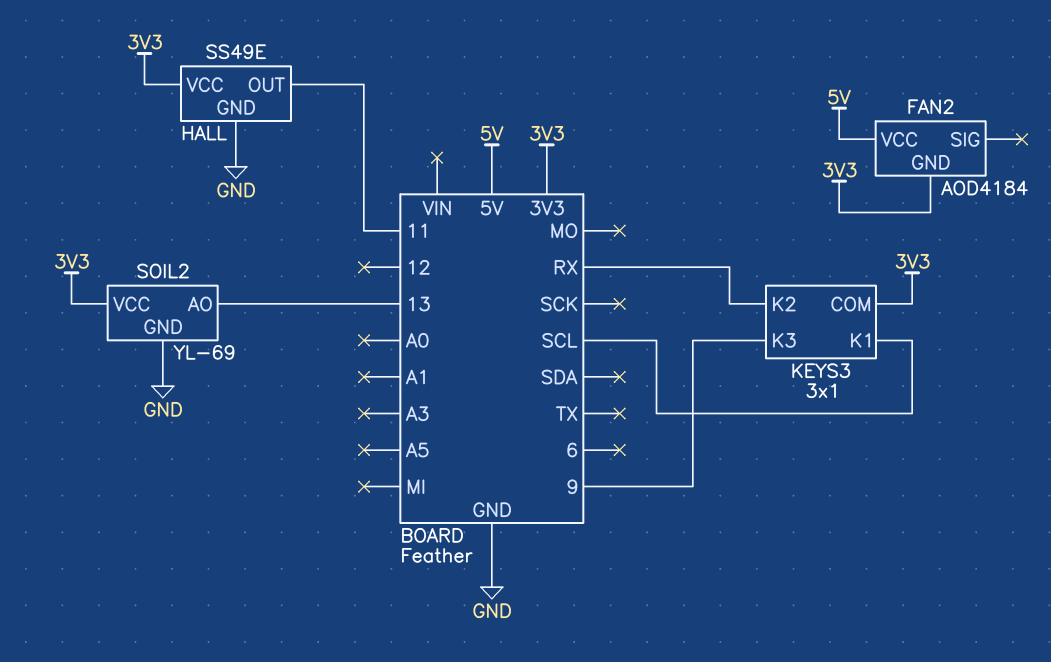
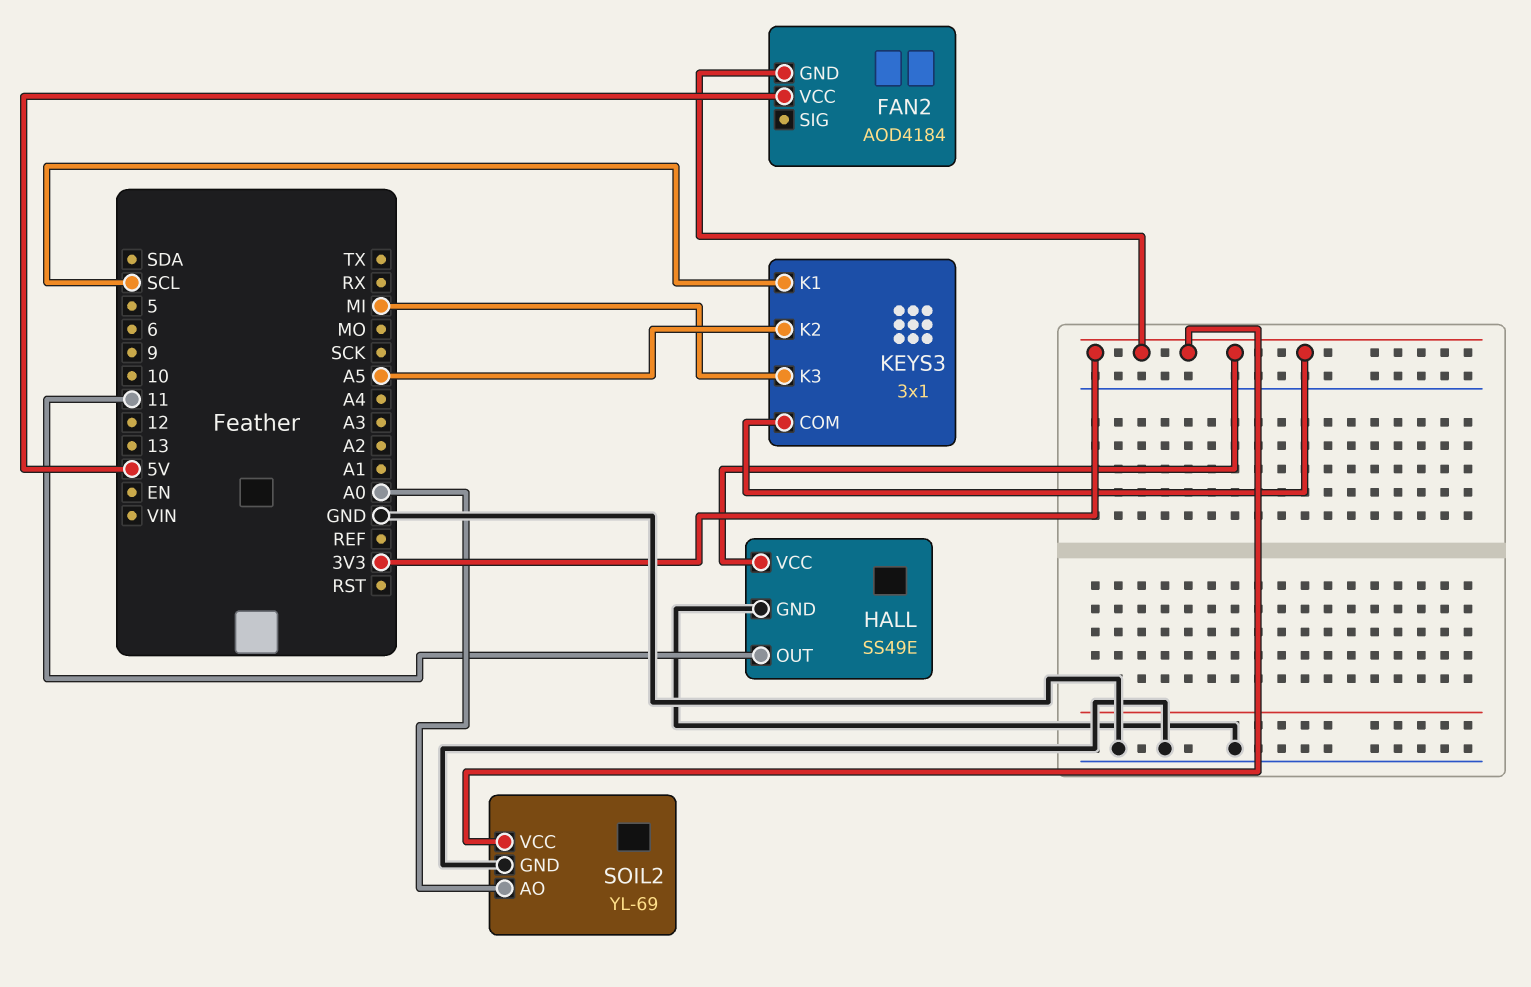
KEYS3 pin K2: RX -> A5
KEYS3 pin K3: 9 -> MI
SOIL2 pin AO: 13 -> A0

